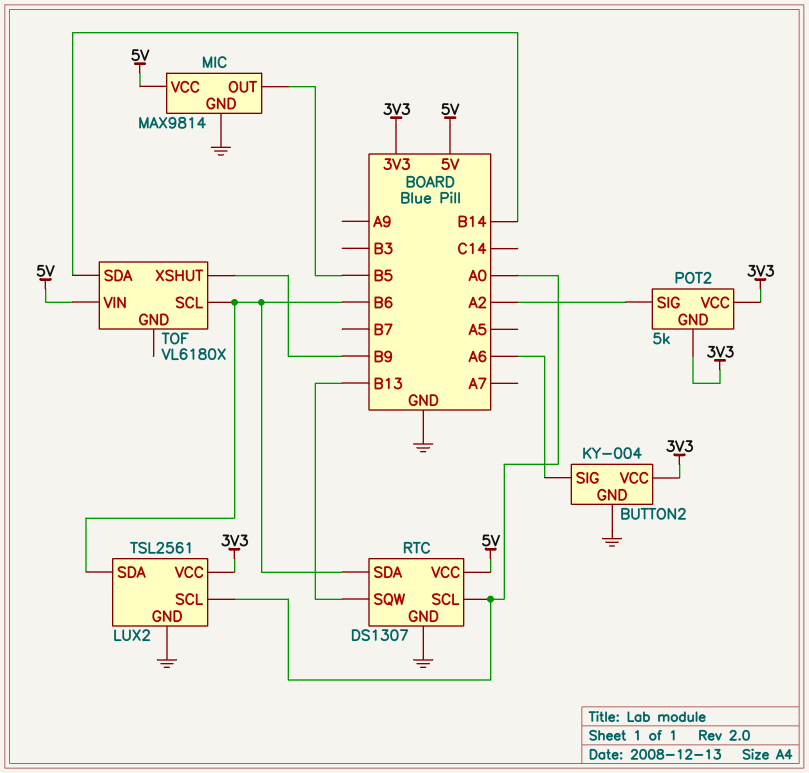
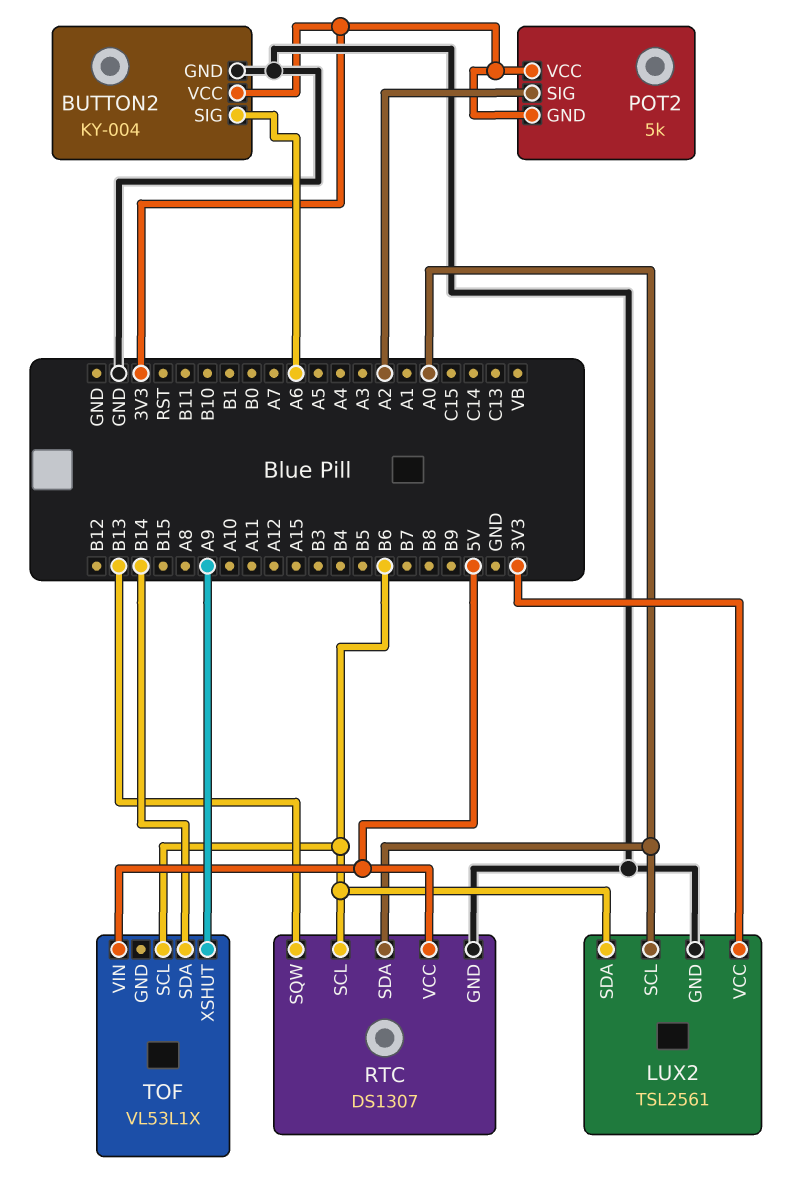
MIC: MAX9814 -> none
MIC pin GND: GND -> none
MIC pin OUT: B5 -> none
MIC pin VCC: 5V -> none
RTC pin SCL: A0 -> B6
RTC pin SDA: B6 -> A0
TOF: VL6180X -> VL53L1X
TOF pin XSHUT: B9 -> A9

